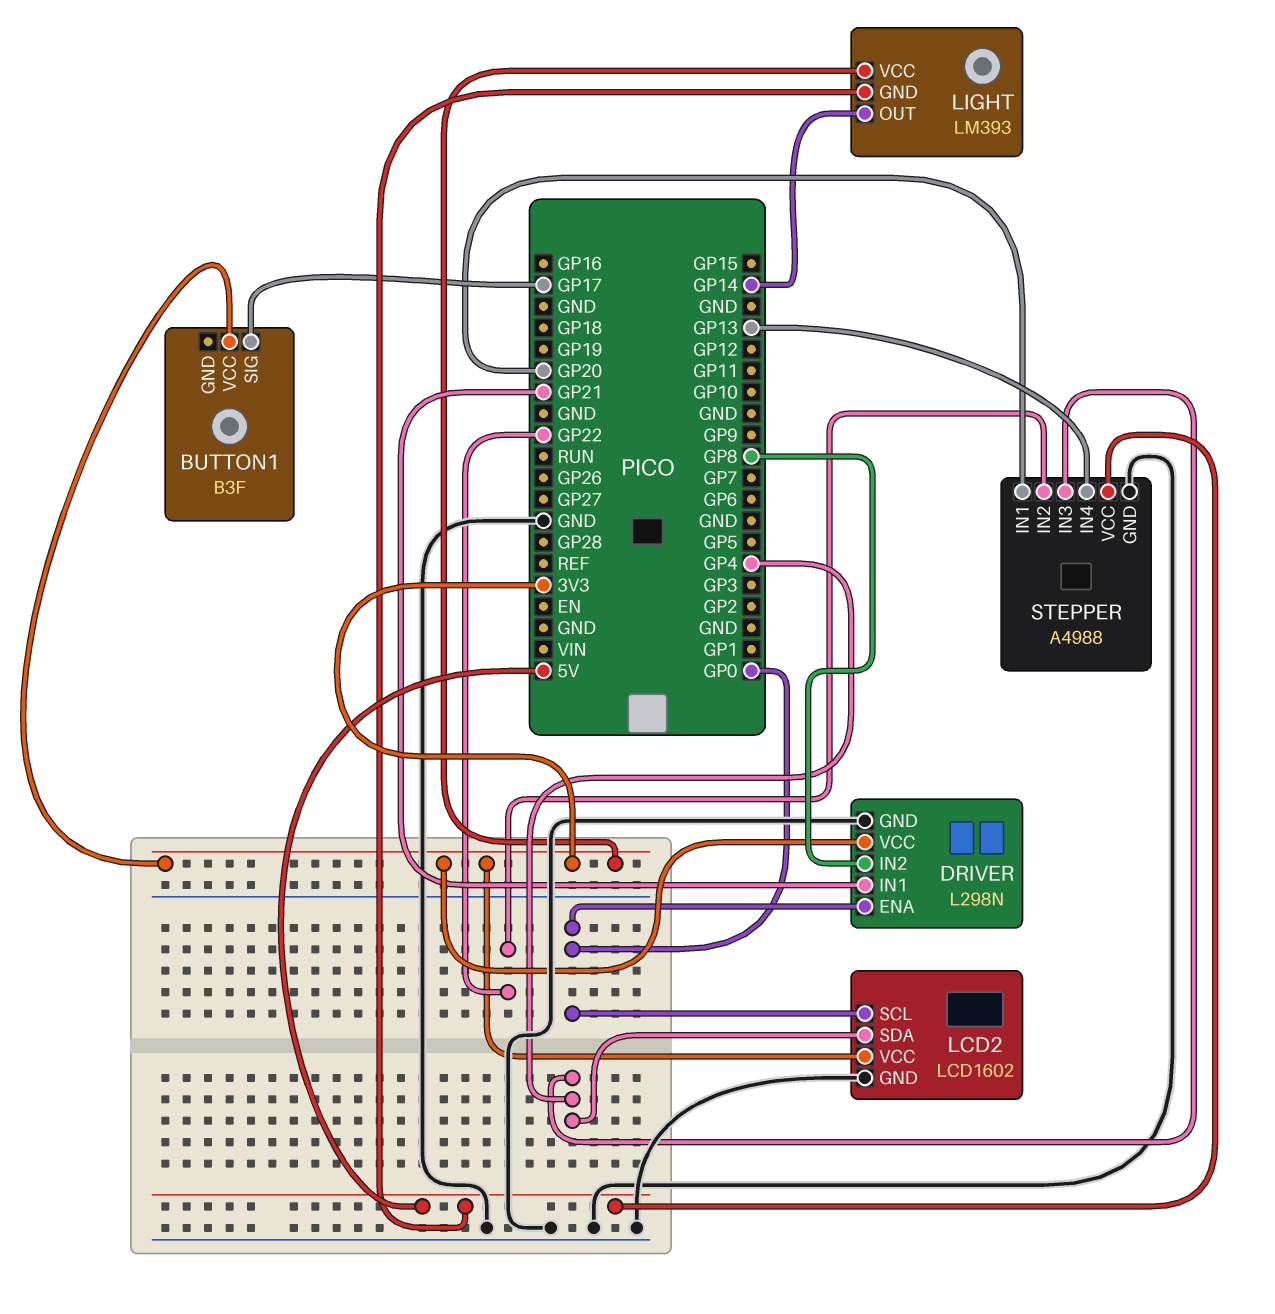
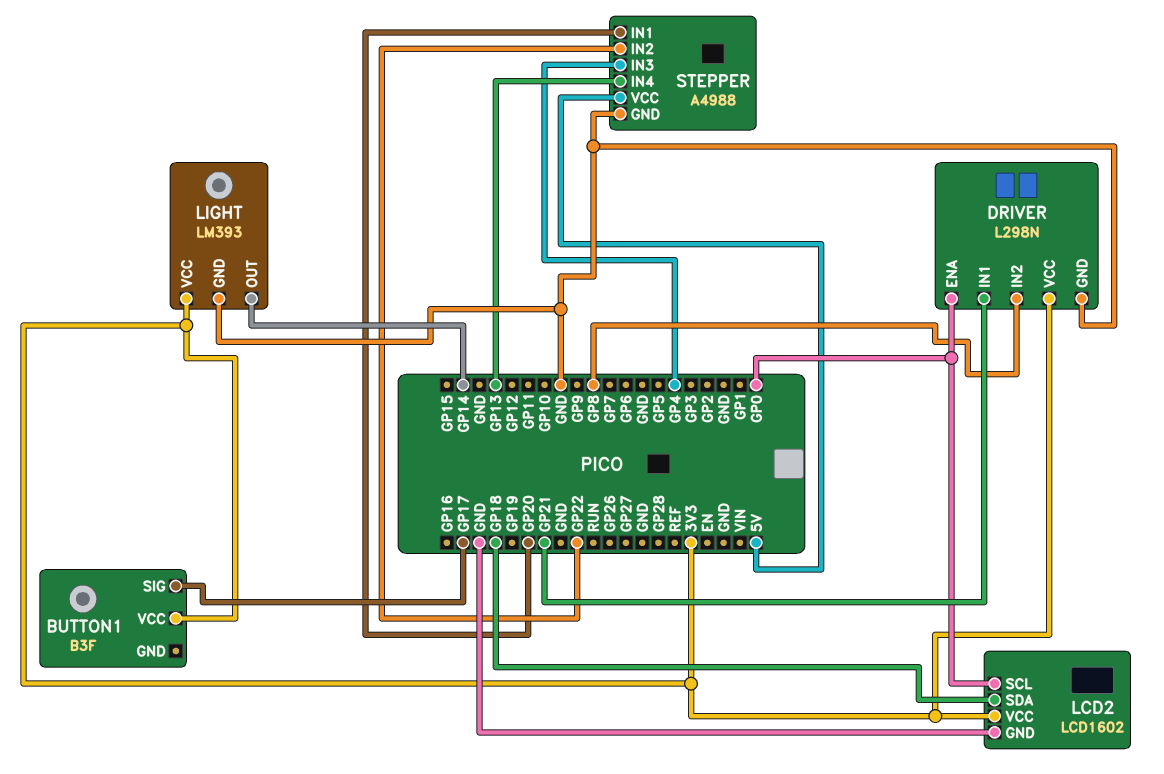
LCD2 pin SDA: GP4 -> GP18
LIGHT pin GND: 5V -> GND

